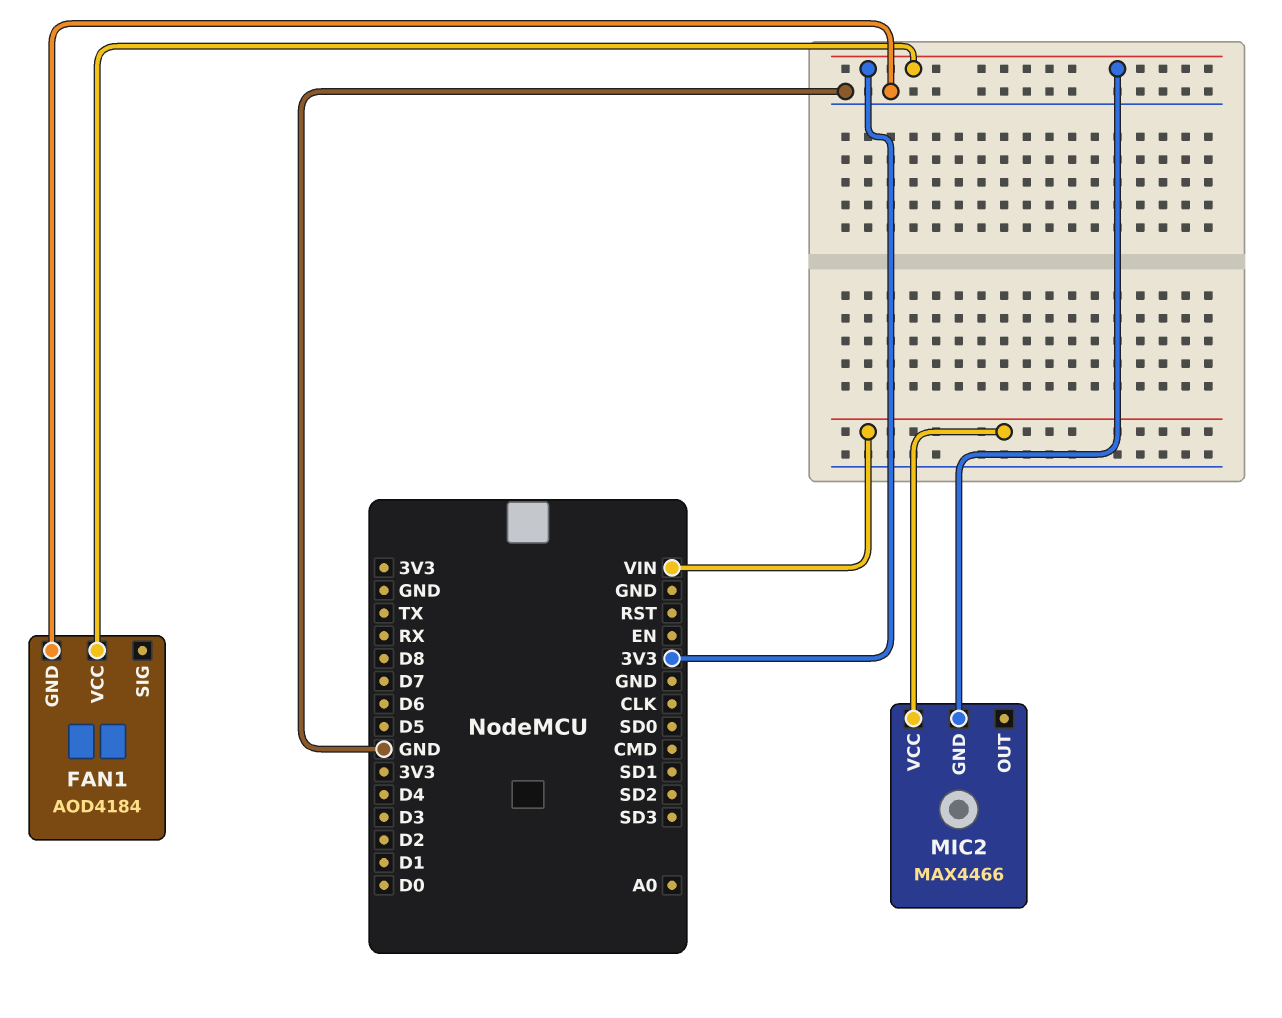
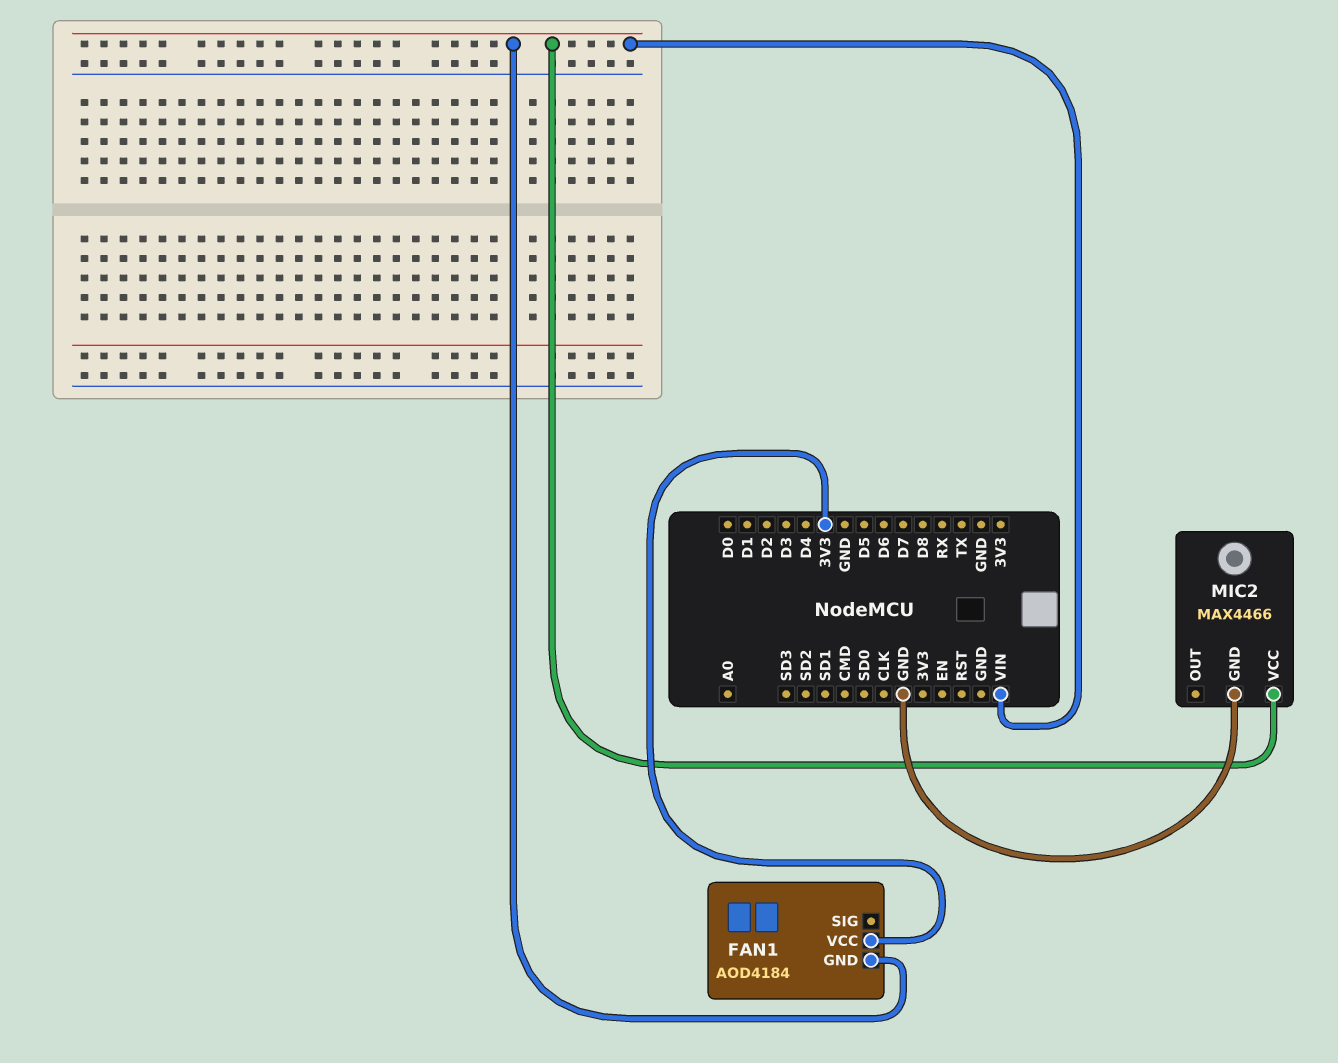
FAN1 pin GND: GND -> VIN
MIC2 pin GND: 3V3 -> GND

